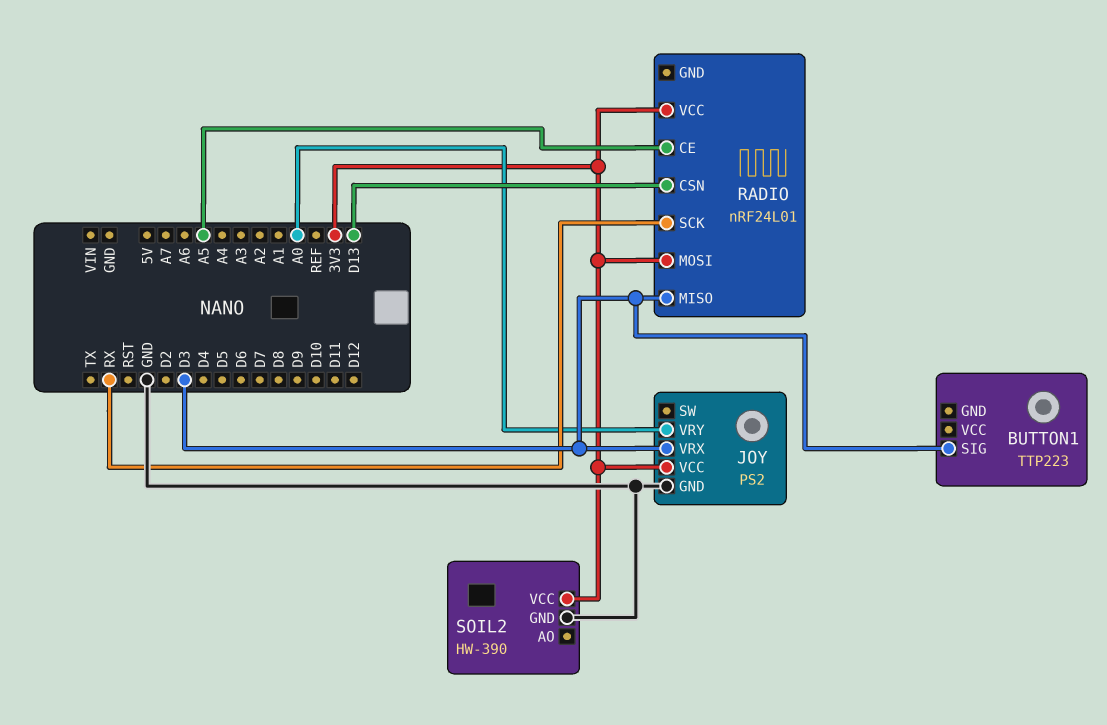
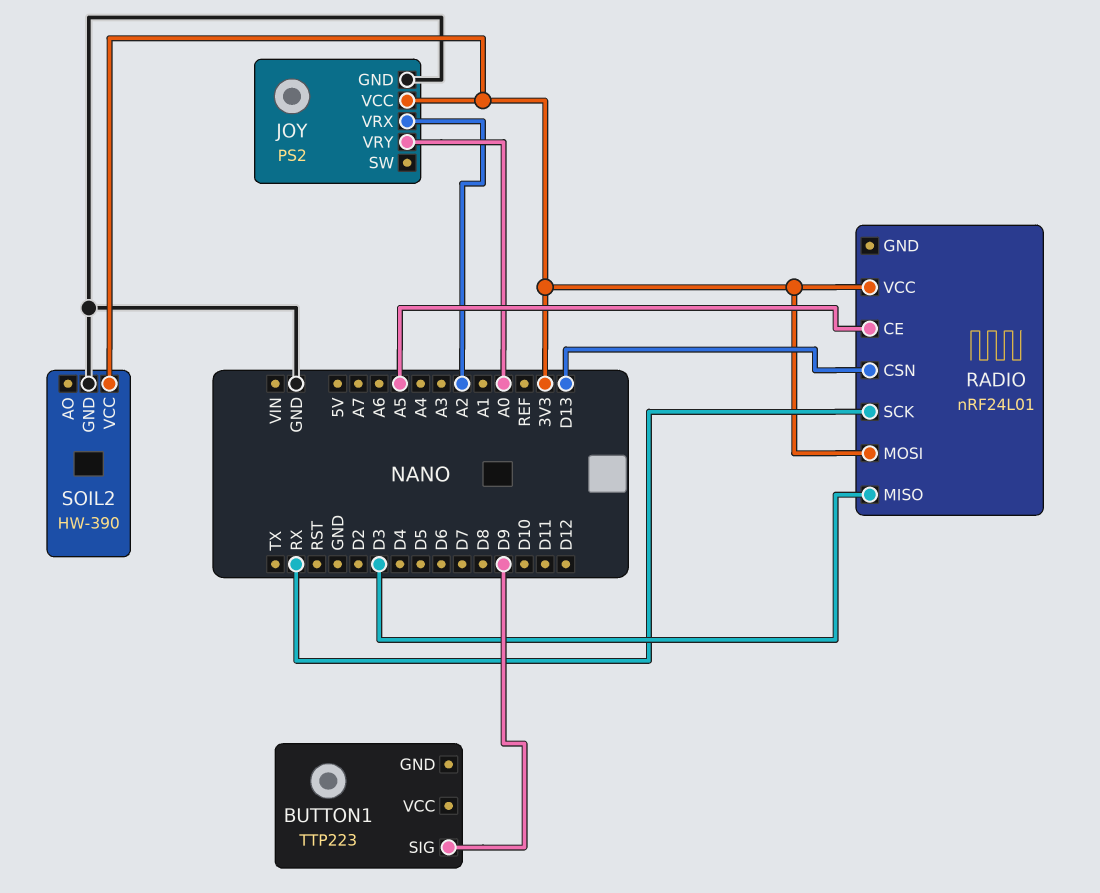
BUTTON1 pin SIG: D3 -> D9
JOY pin VRX: D3 -> A2

